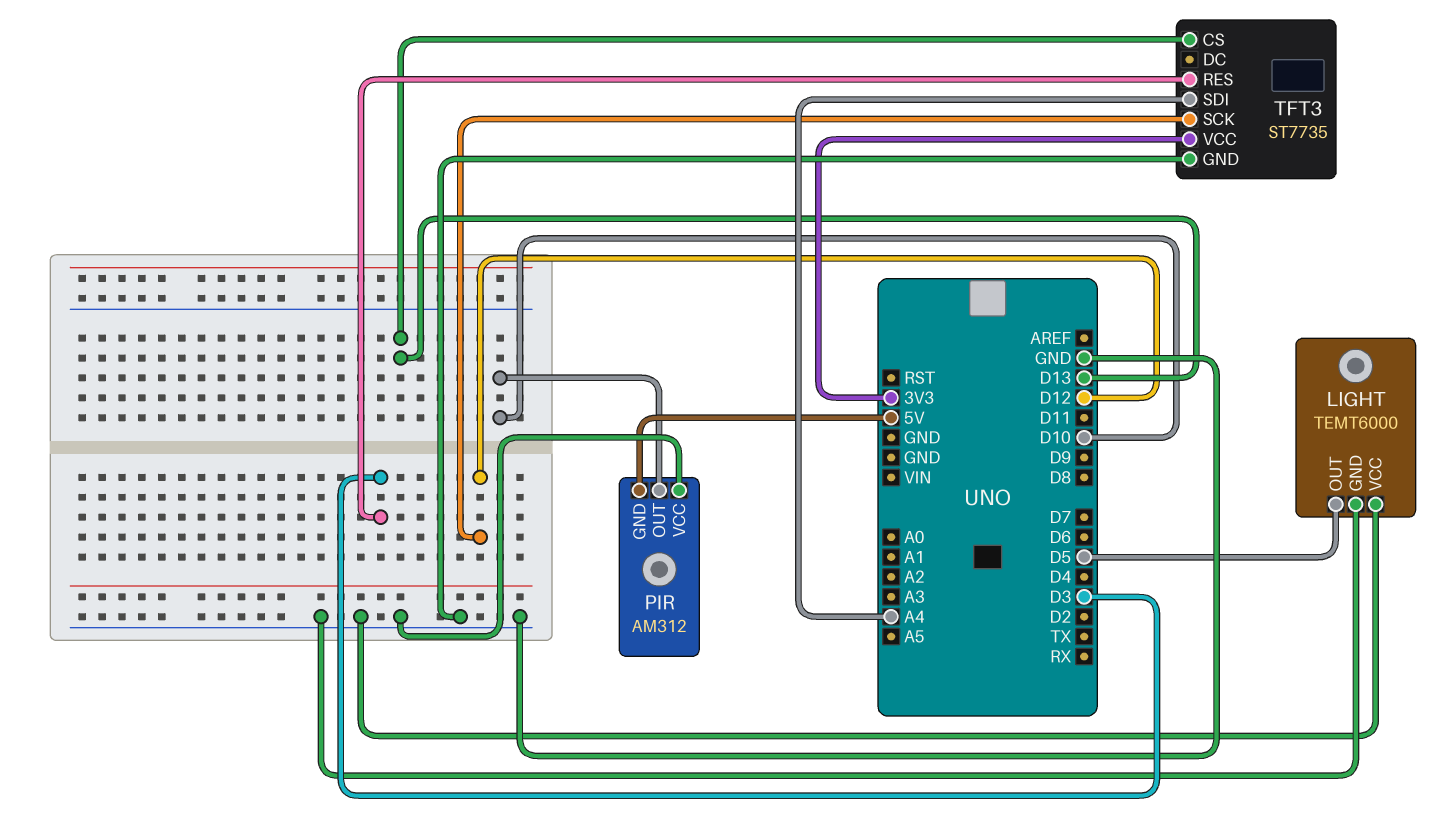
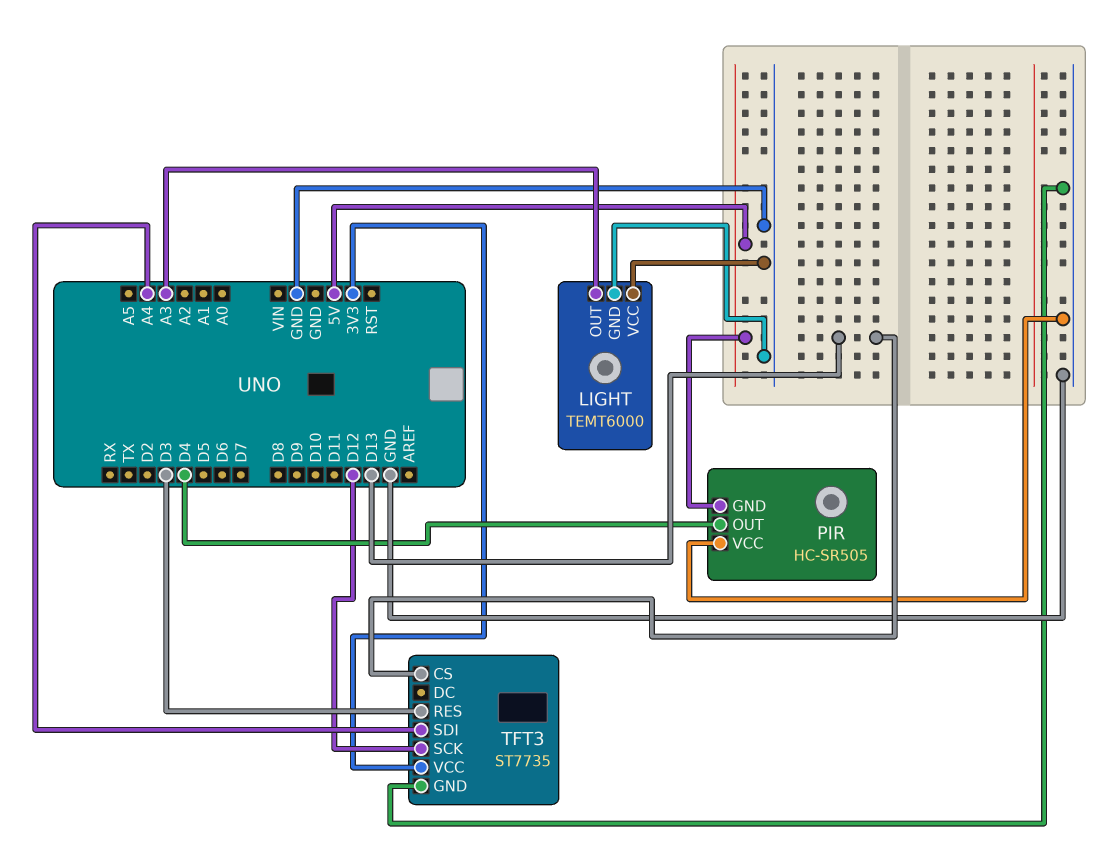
LIGHT pin OUT: D5 -> A3
PIR: AM312 -> HC-SR505
PIR pin OUT: D10 -> D4

